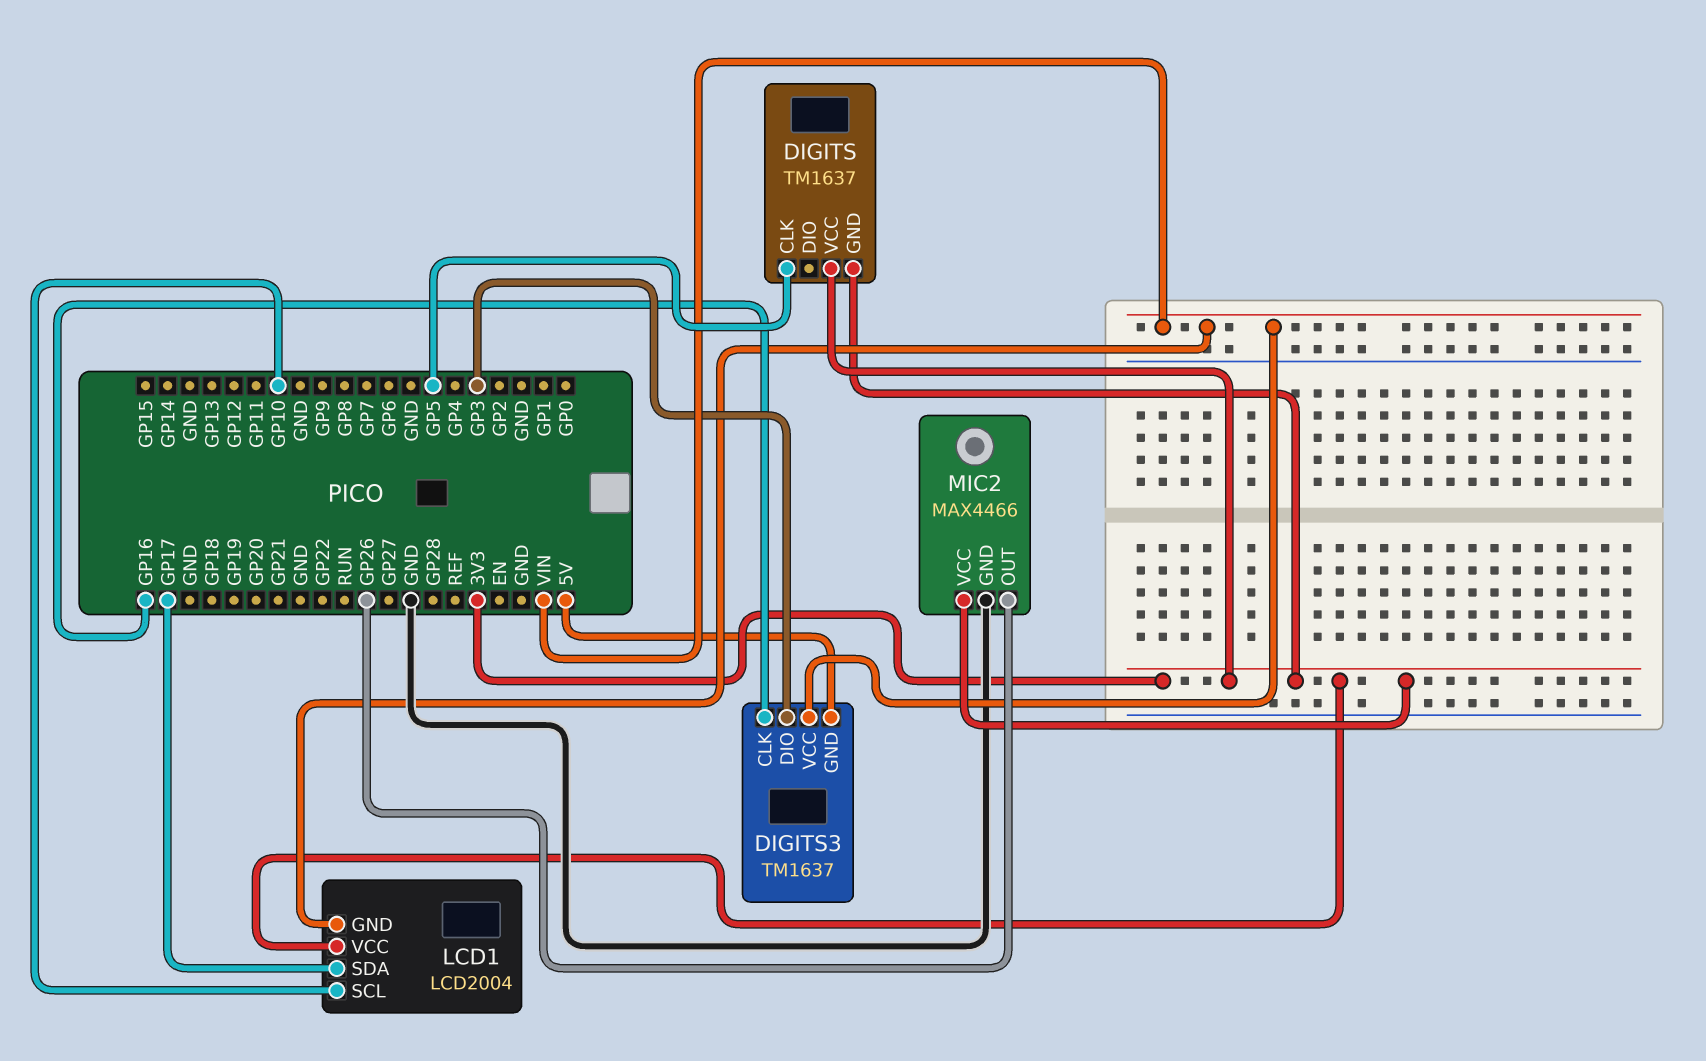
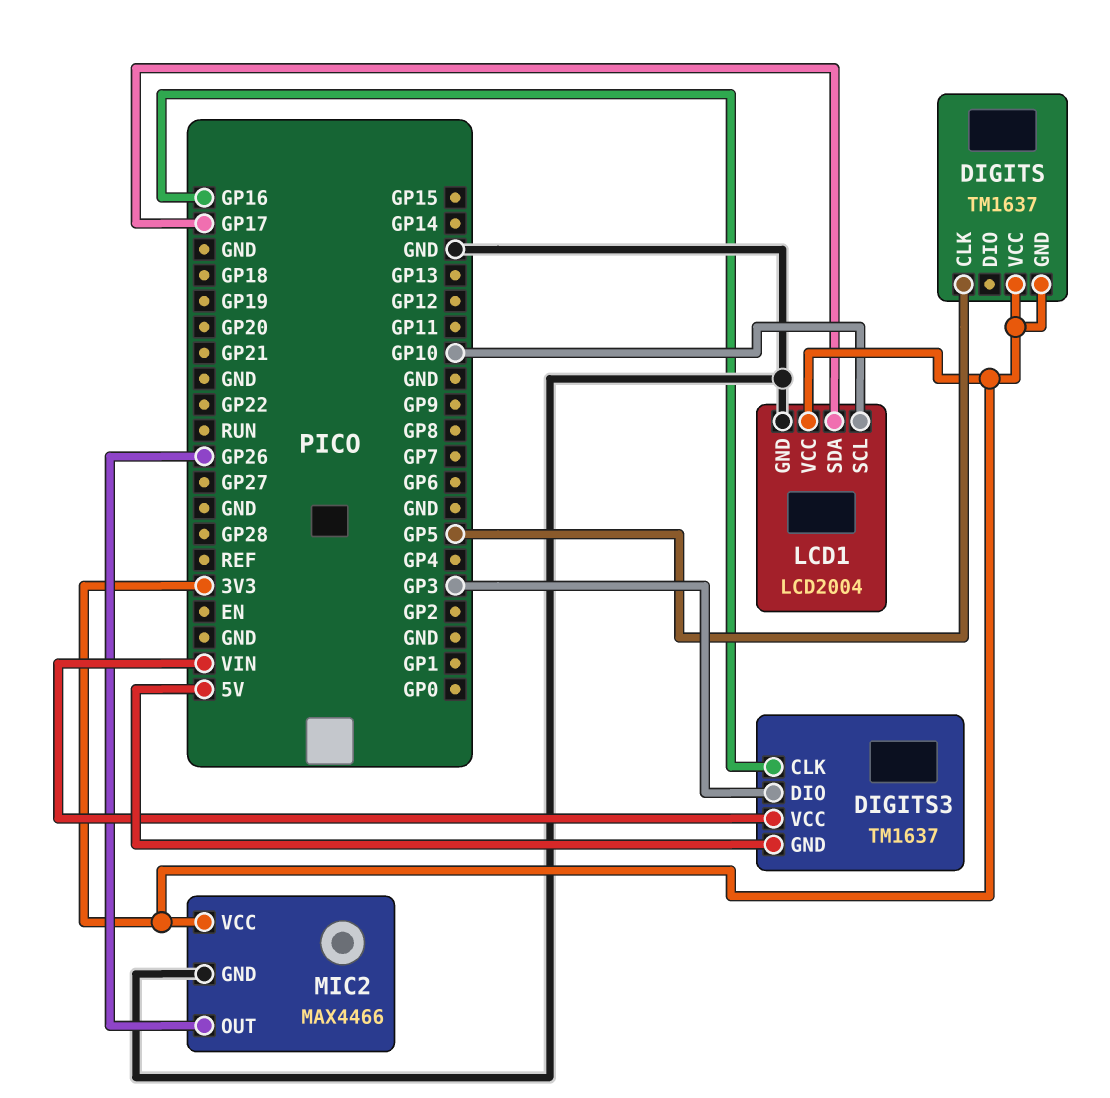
LCD1 pin GND: VIN -> GND

